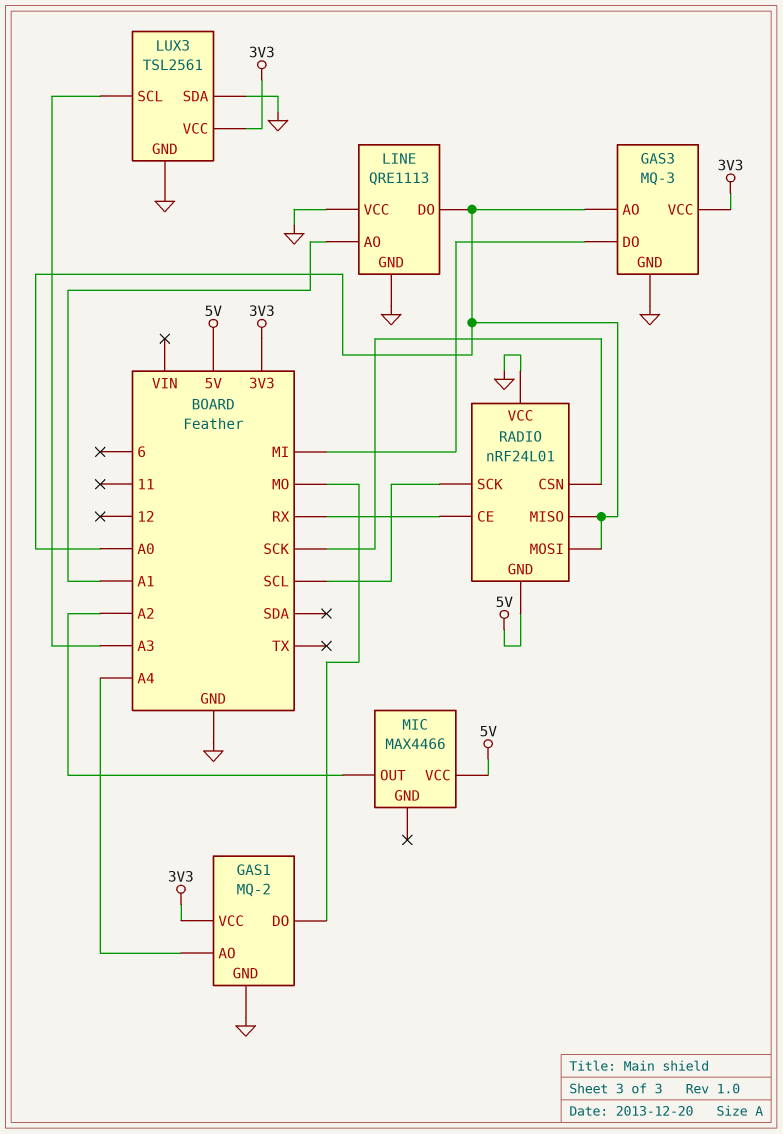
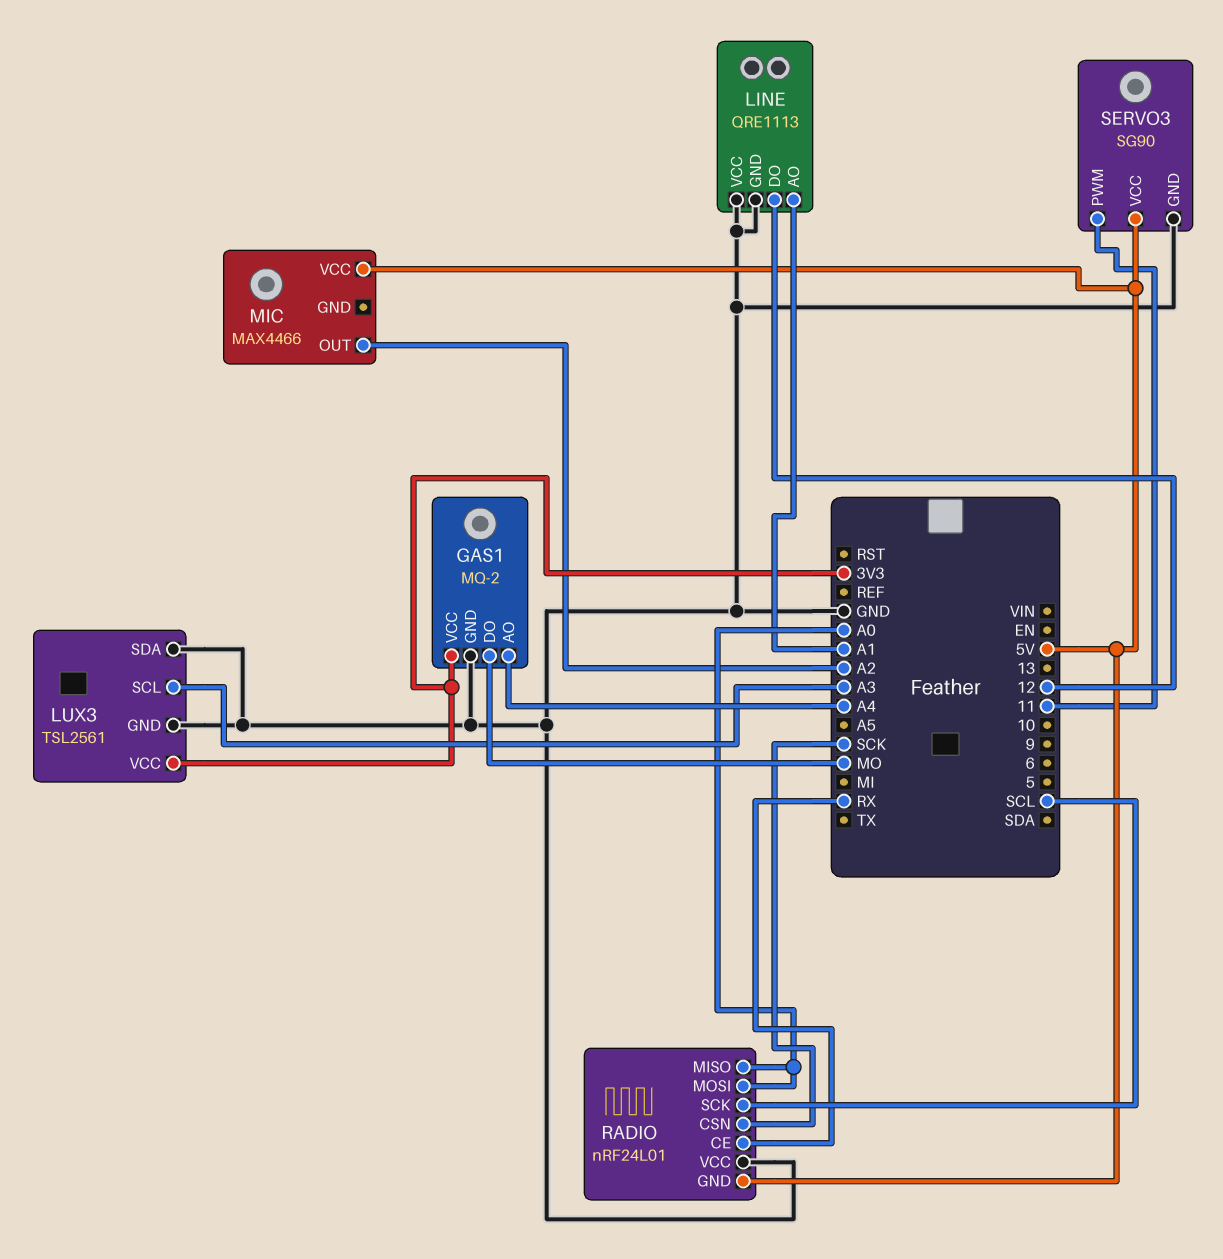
GAS3: MQ-3 -> none
GAS3 pin AO: A0 -> none
GAS3 pin DO: MI -> none
GAS3 pin GND: GND -> none
GAS3 pin VCC: 3V3 -> none
LINE pin DO: A0 -> 12
SERVO3: none -> SG90
SERVO3 pin GND: none -> GND
SERVO3 pin PWM: none -> 11
SERVO3 pin VCC: none -> 5V

